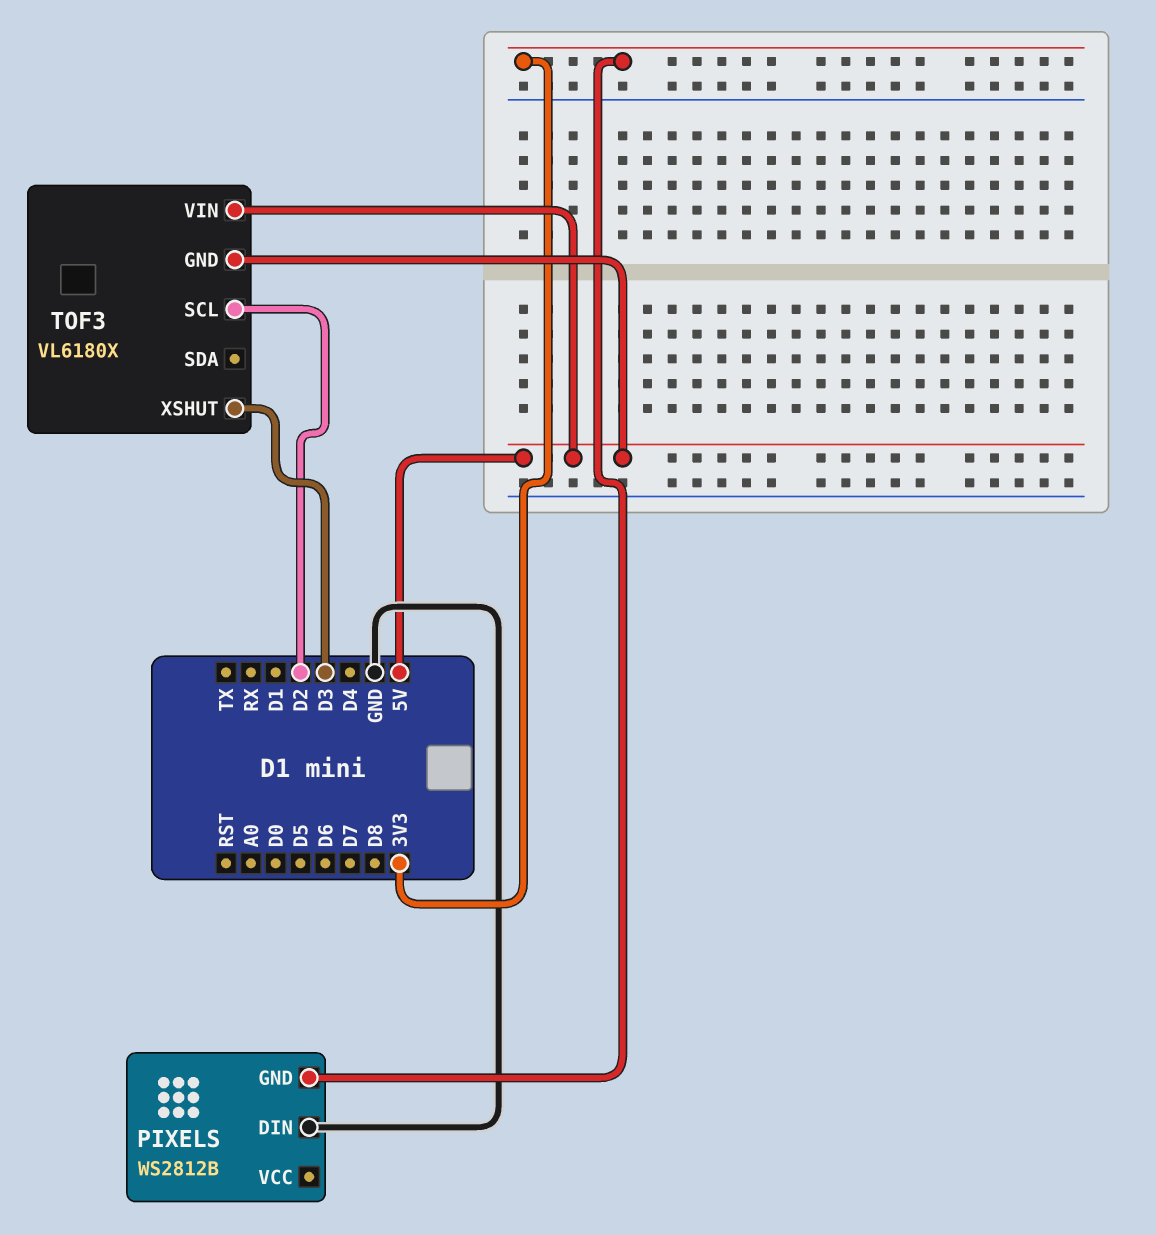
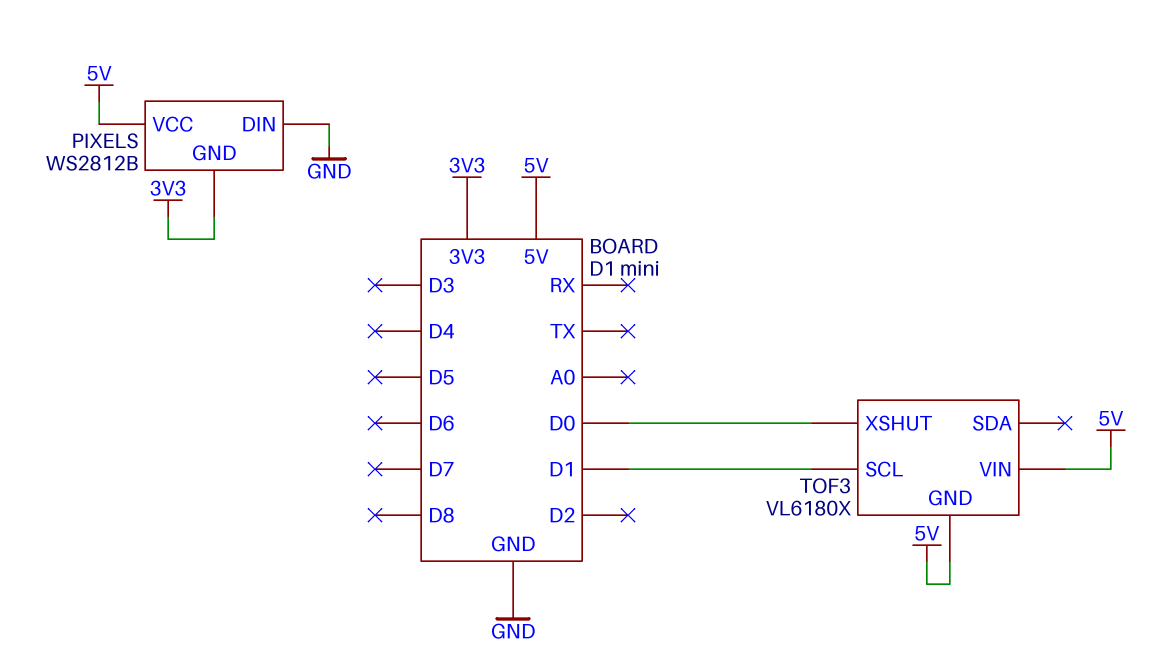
PIXELS pin VCC: none -> 5V
TOF3 pin SCL: D2 -> D1
TOF3 pin XSHUT: D3 -> D0

